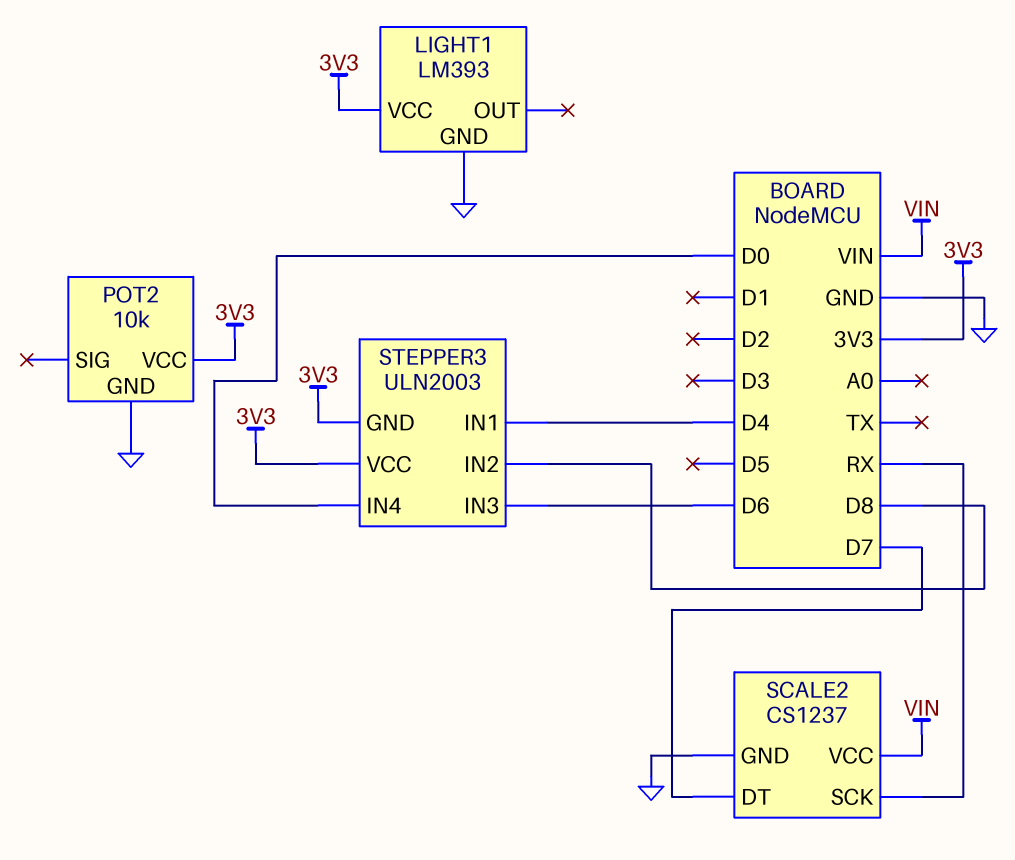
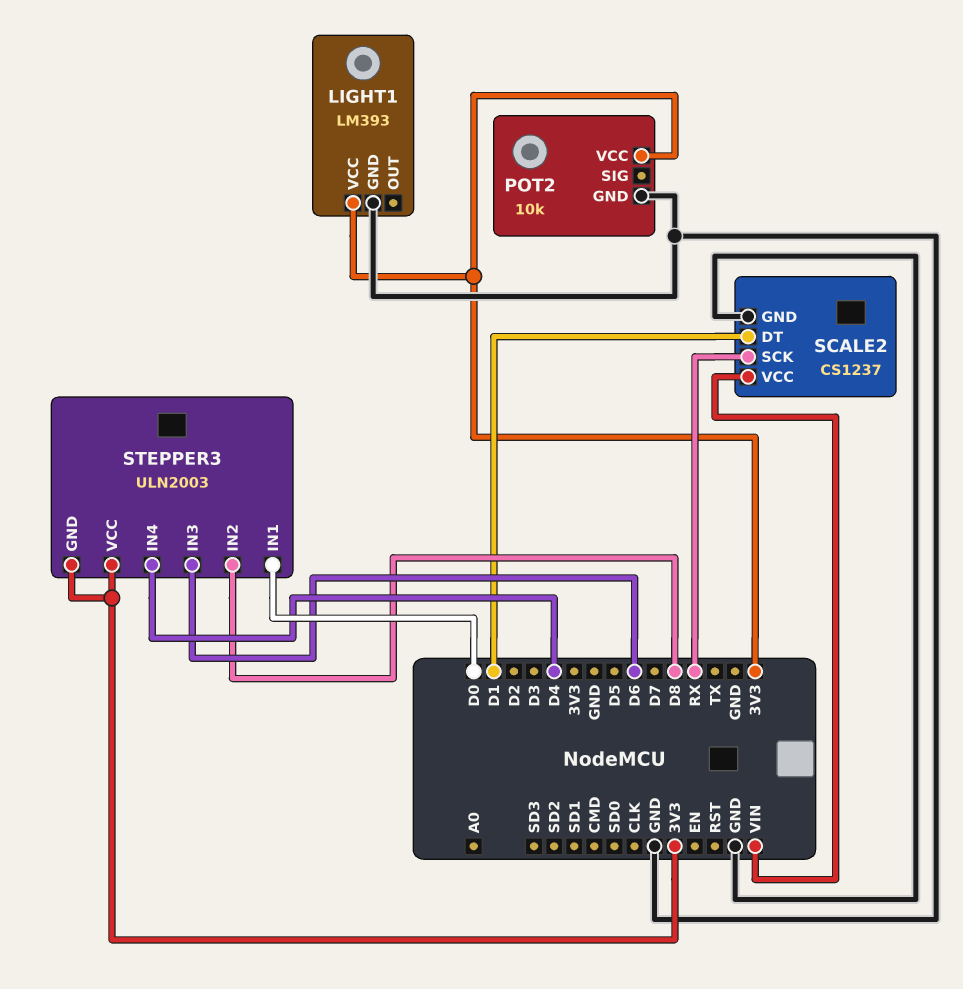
SCALE2 pin DT: D7 -> D1
STEPPER3 pin IN1: D4 -> D0
STEPPER3 pin IN4: D0 -> D4

